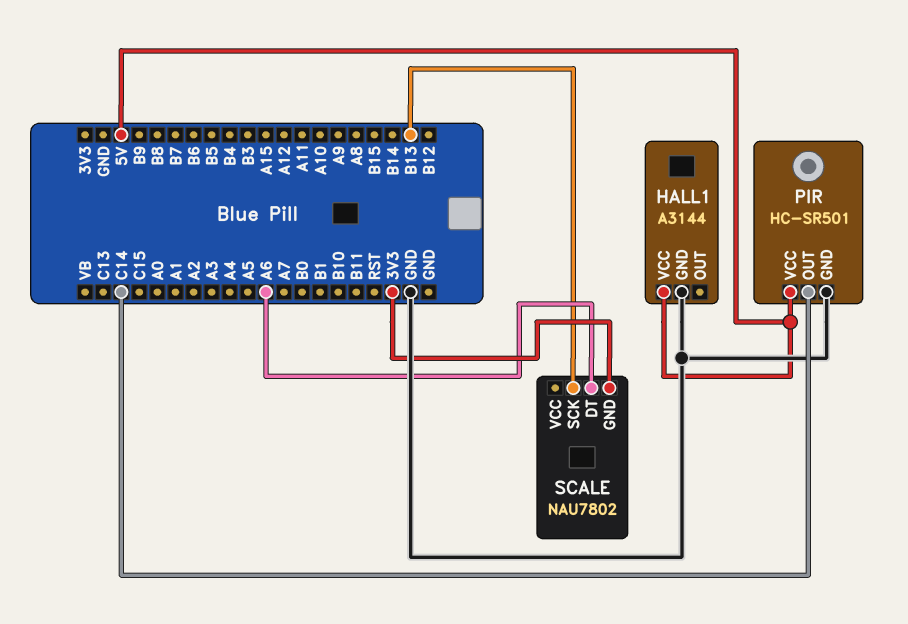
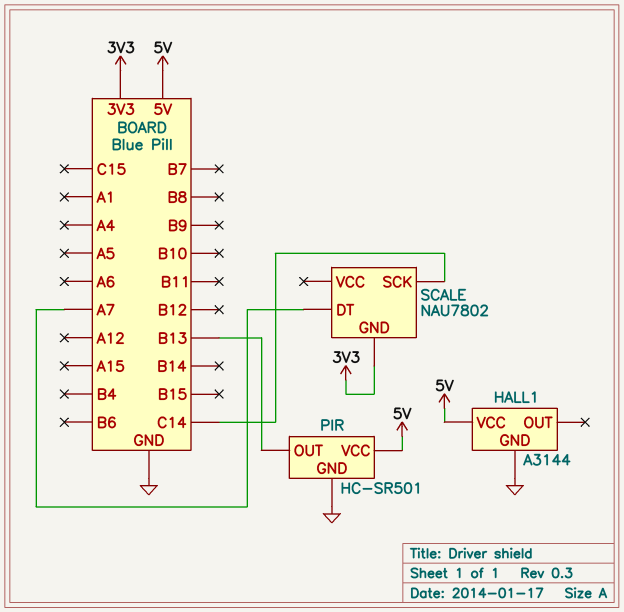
PIR pin OUT: C14 -> B13
SCALE pin DT: A6 -> A7
SCALE pin SCK: B13 -> C14

